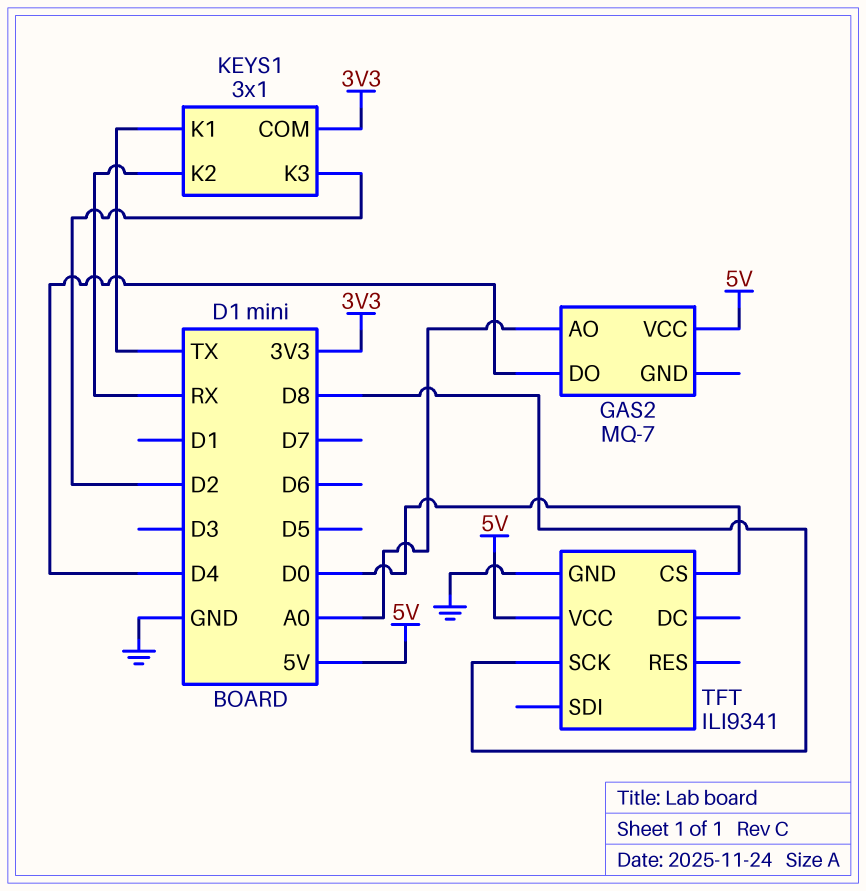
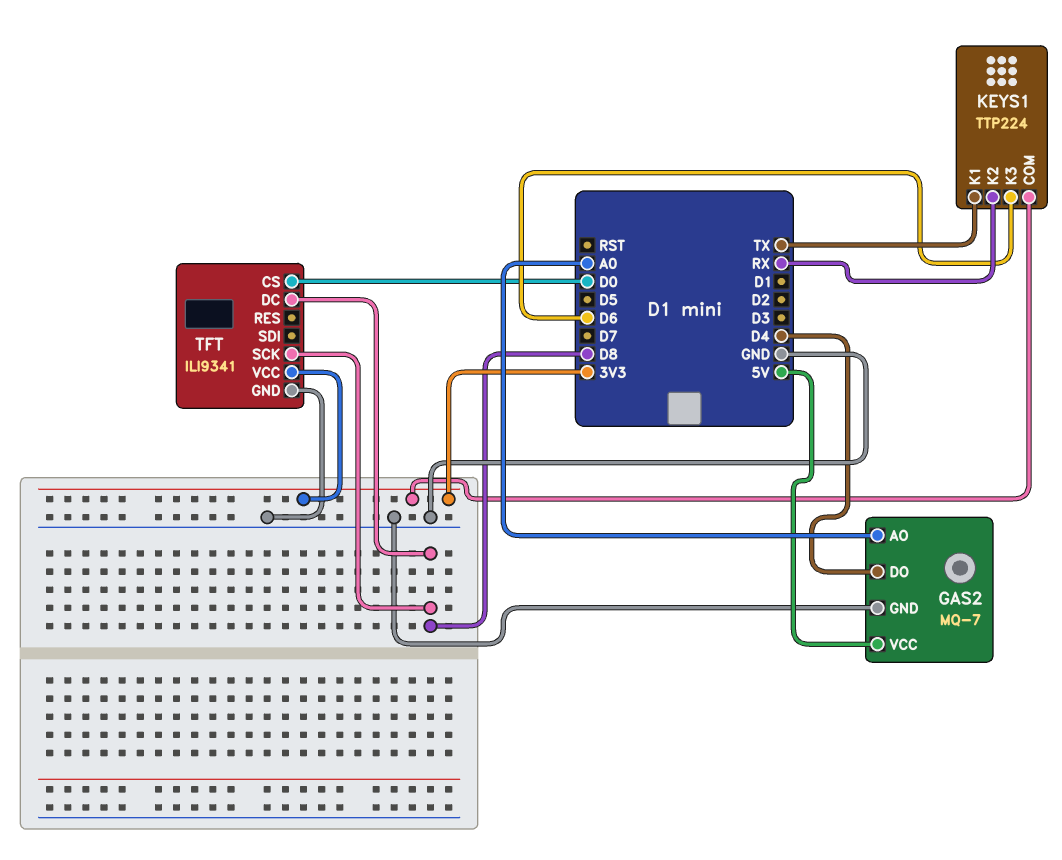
GAS2 pin GND: none -> GND
KEYS1: 3x1 -> TTP224
KEYS1 pin K3: D2 -> D6
TFT pin DC: none -> D8
TFT pin VCC: 5V -> 3V3

